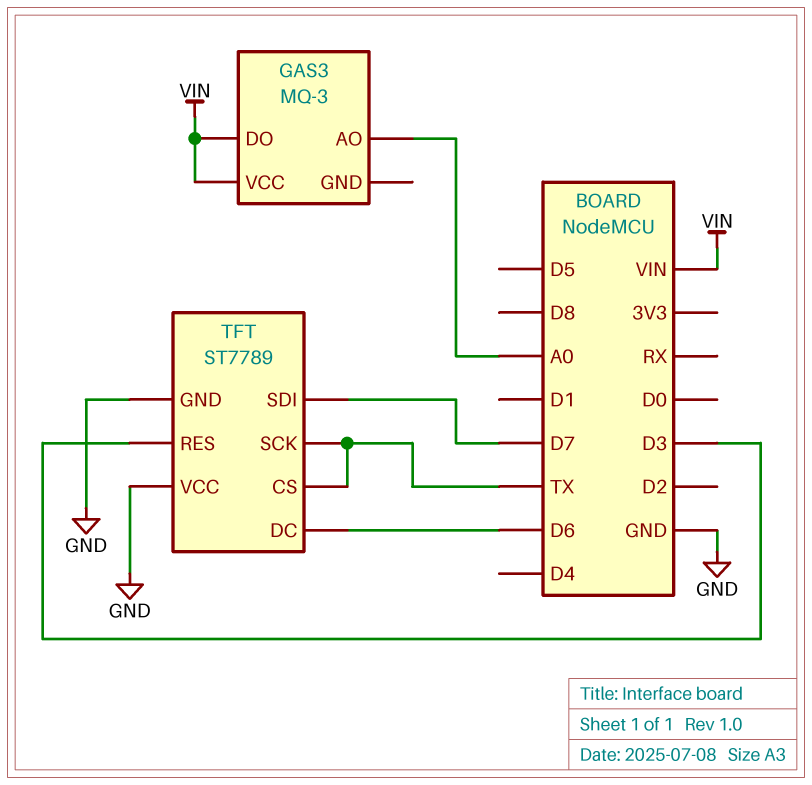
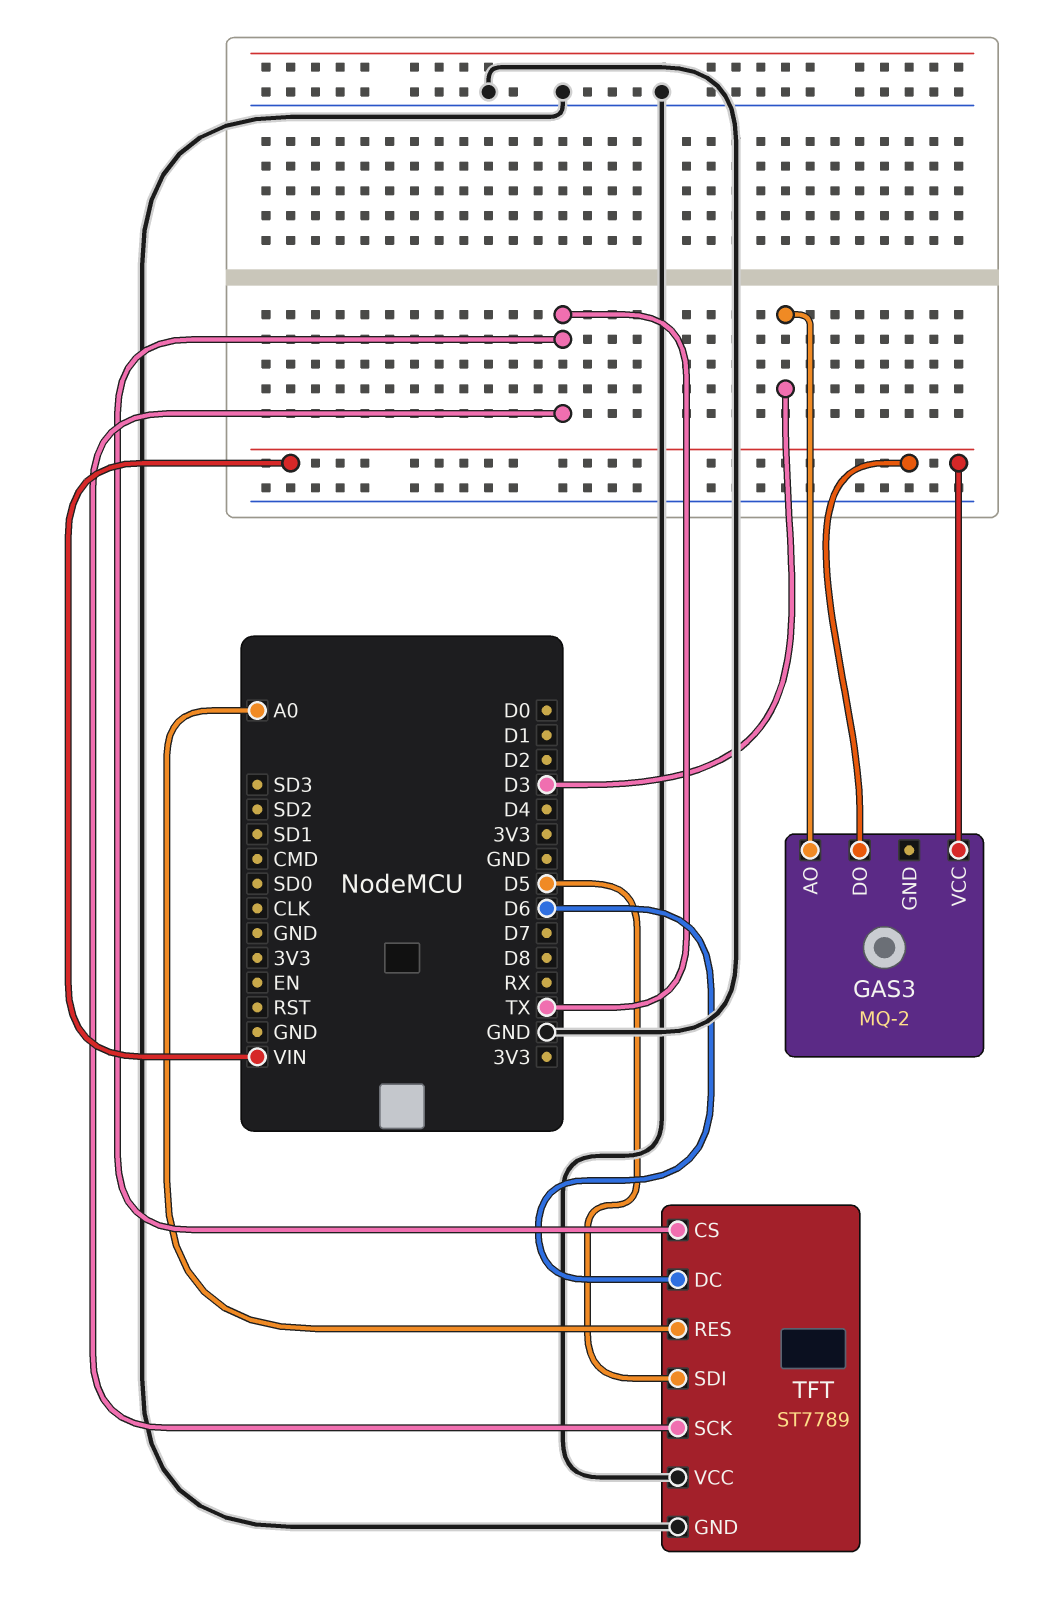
GAS3: MQ-3 -> MQ-2
GAS3 pin AO: A0 -> D3
TFT pin RES: D3 -> A0
TFT pin SDI: D7 -> D5

